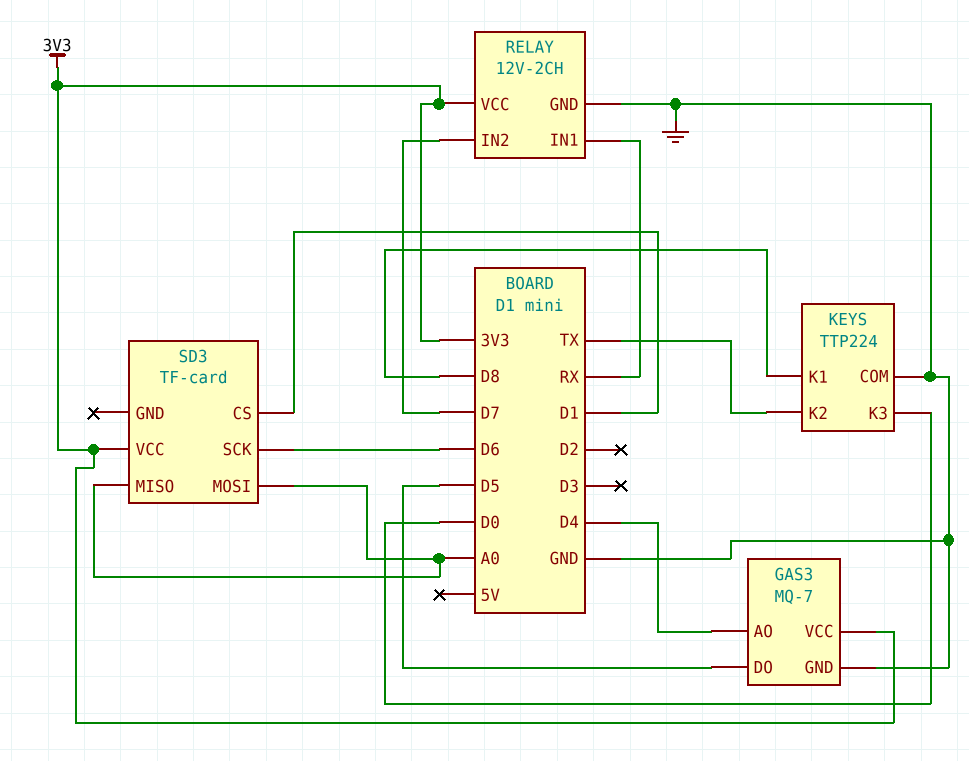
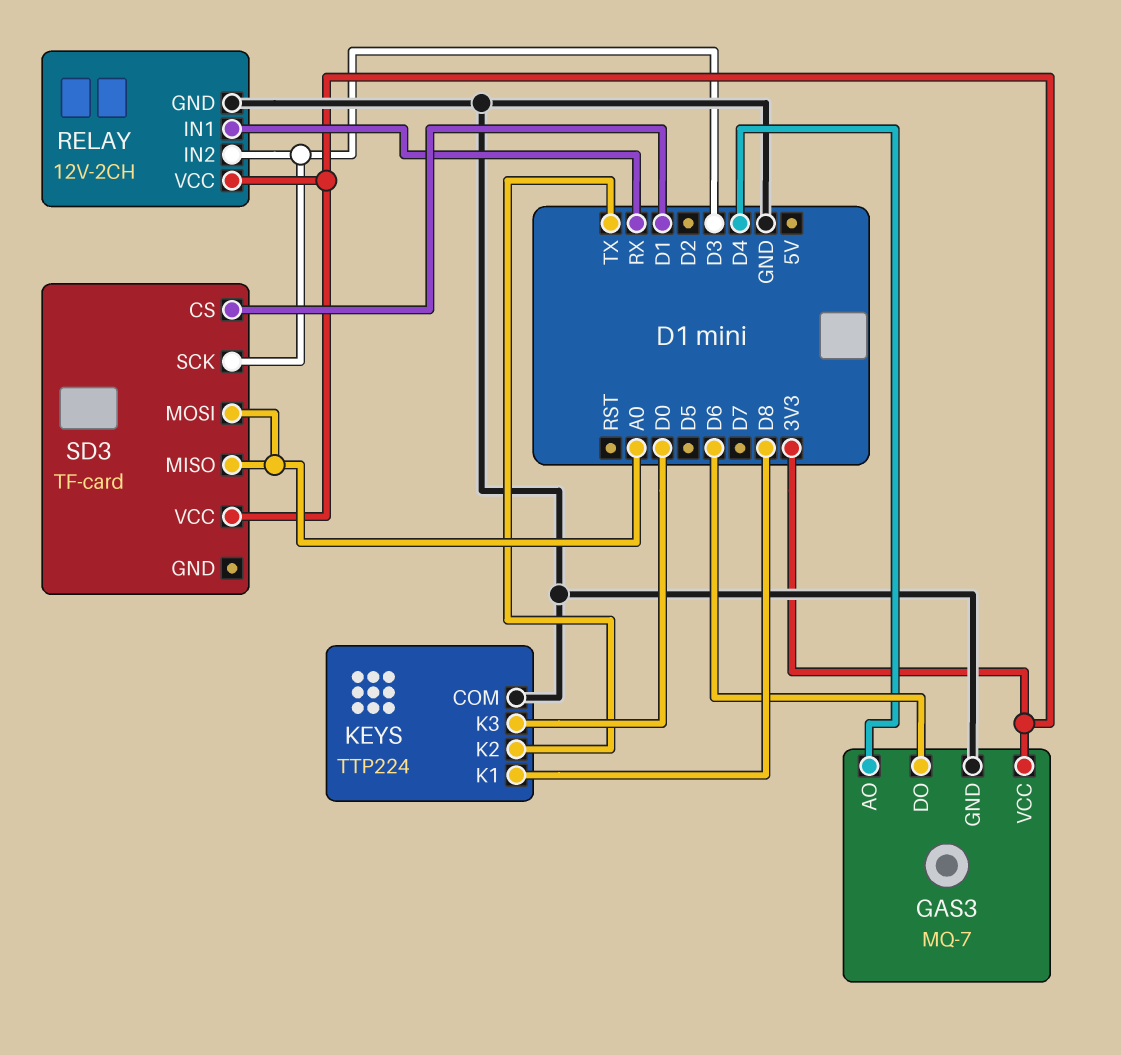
GAS3 pin DO: D5 -> D6
RELAY pin IN2: D7 -> D3
SD3 pin SCK: D6 -> D3

